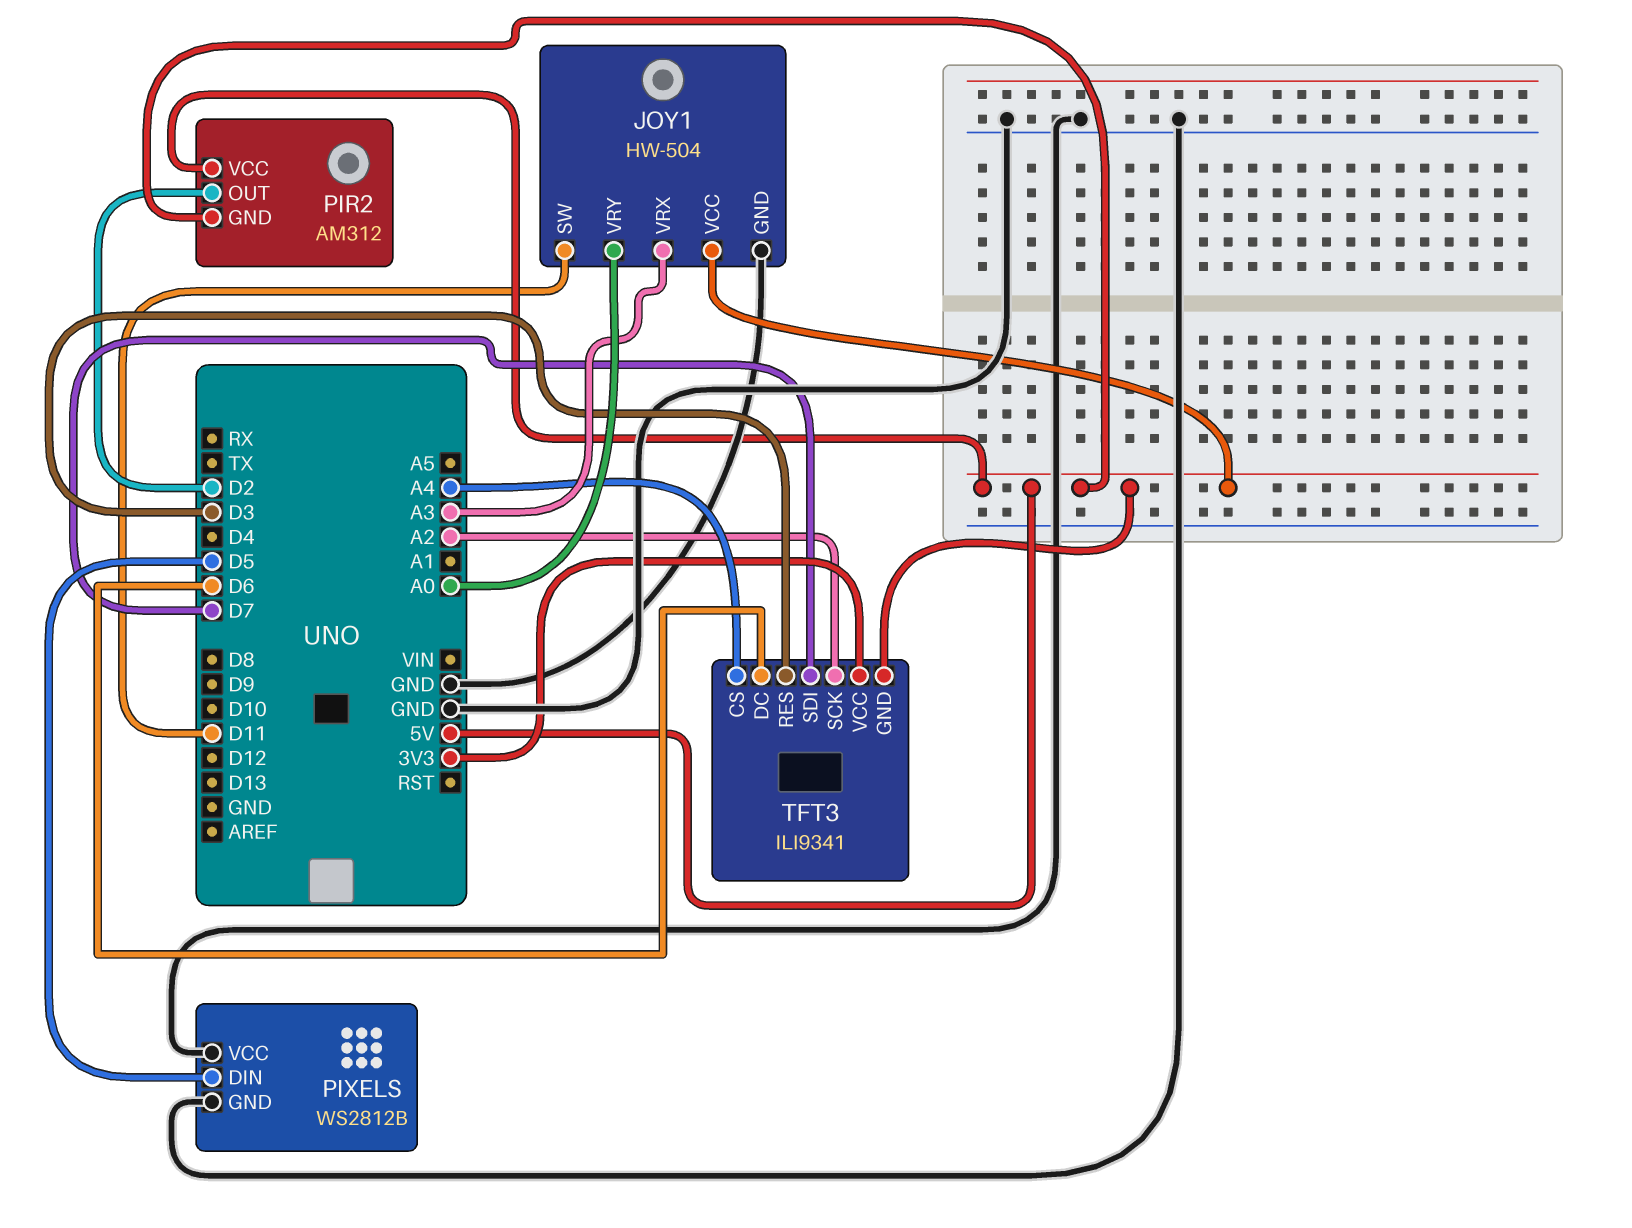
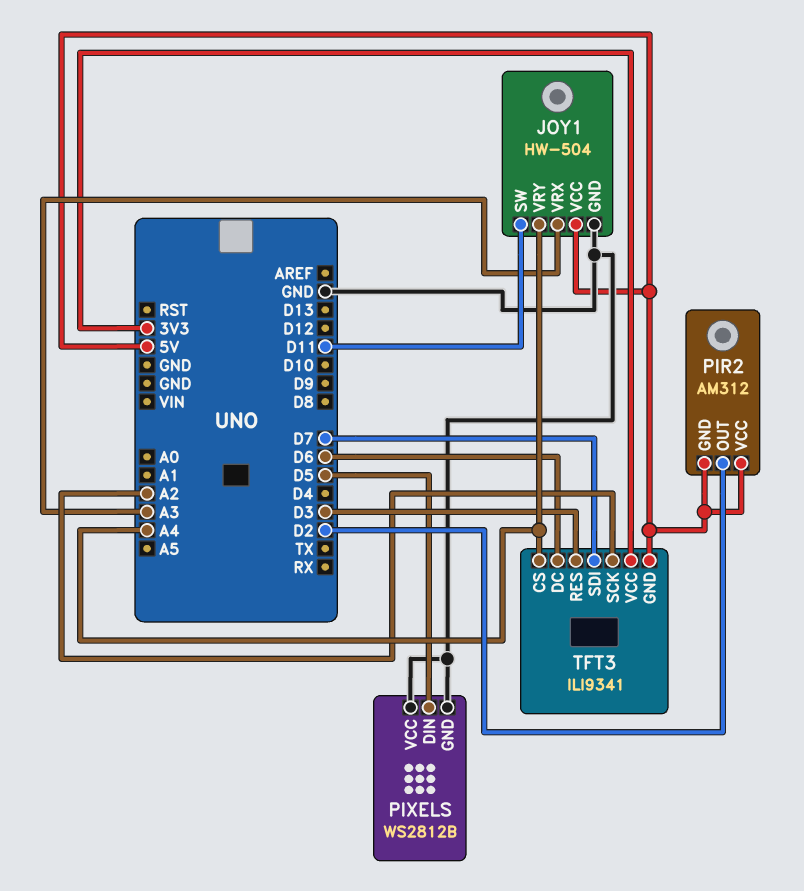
JOY1 pin VRY: A0 -> A4

